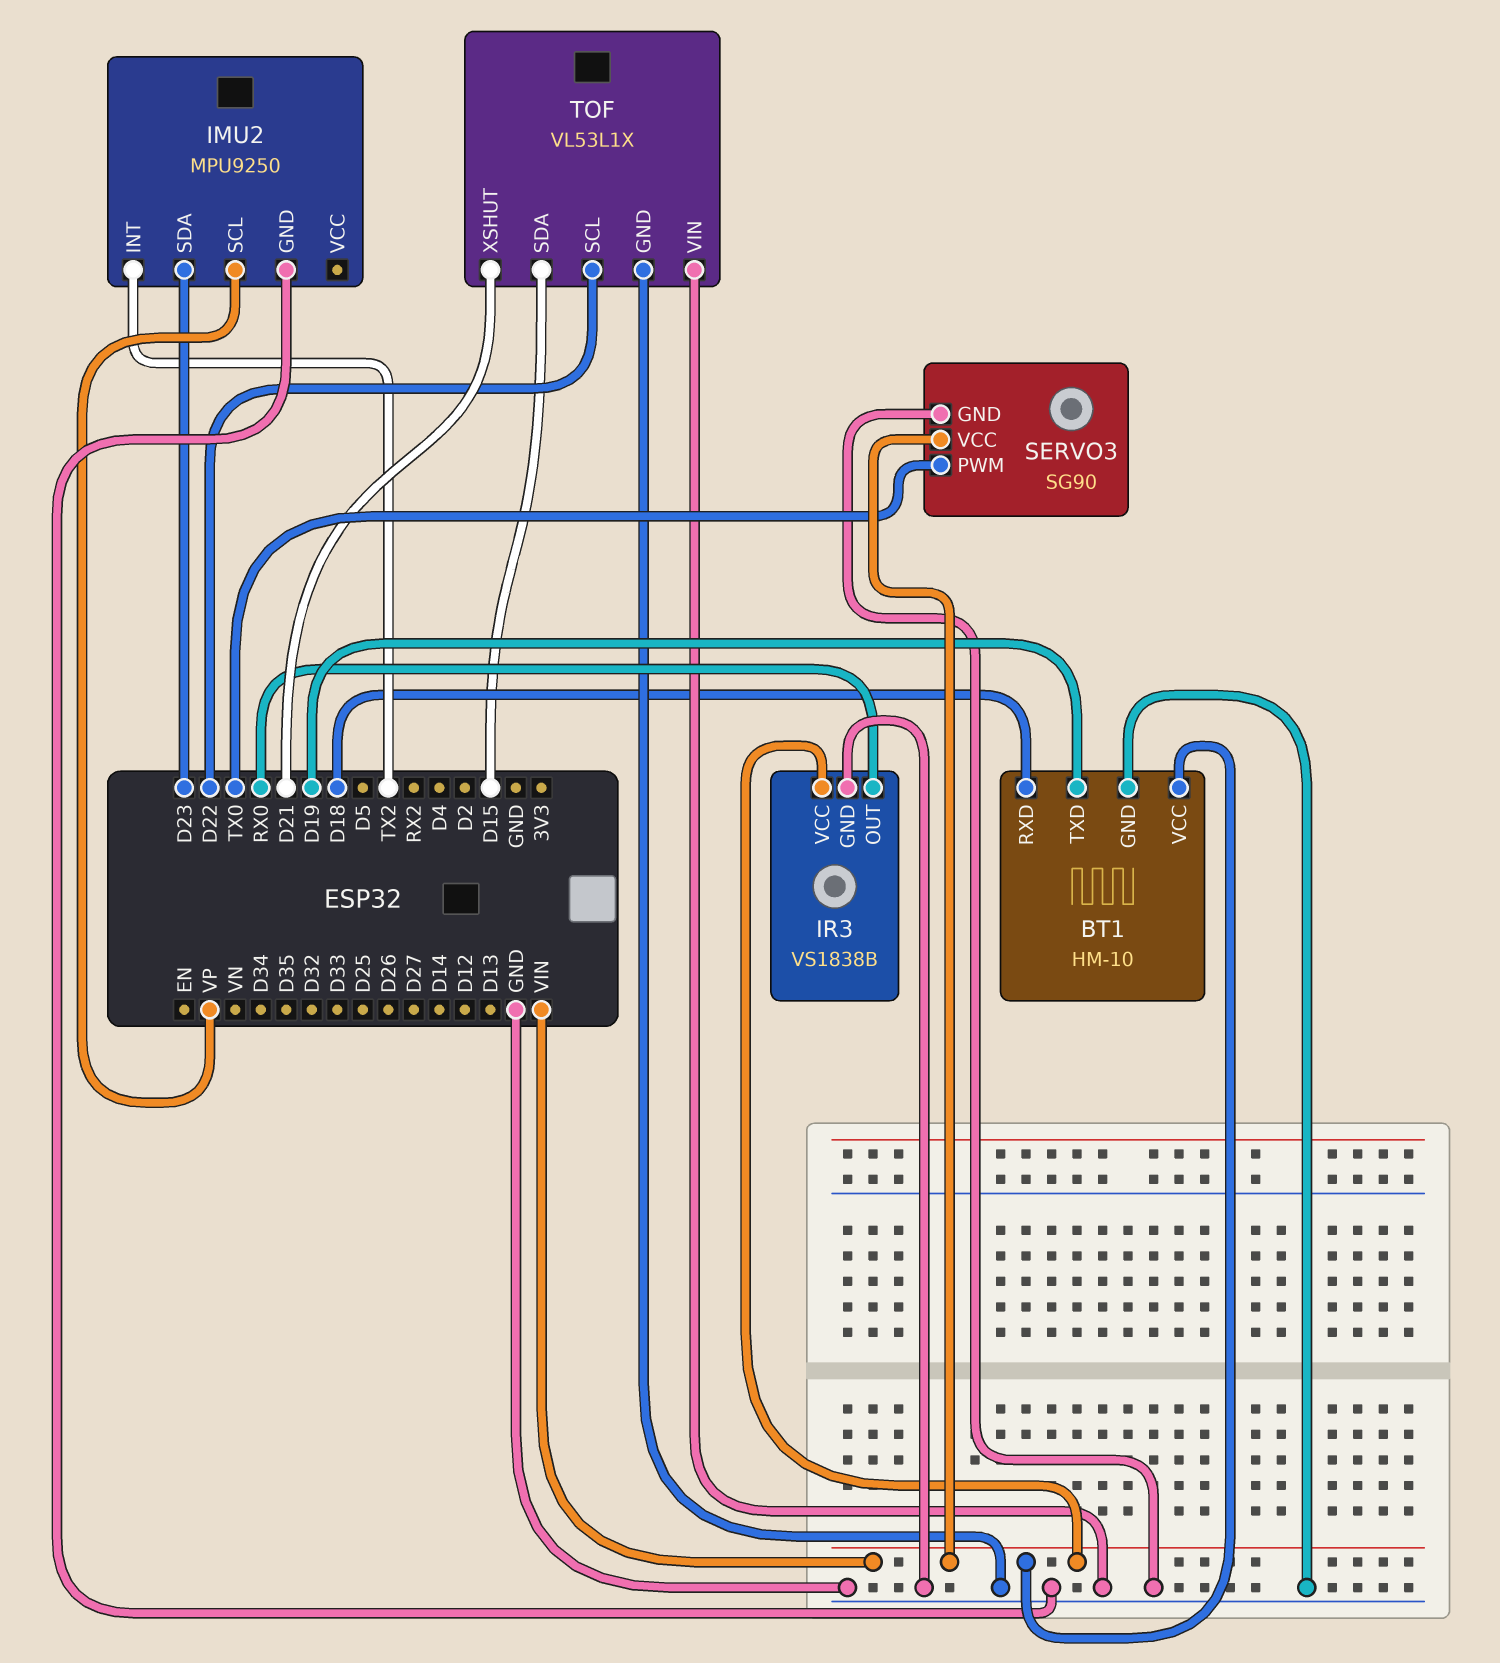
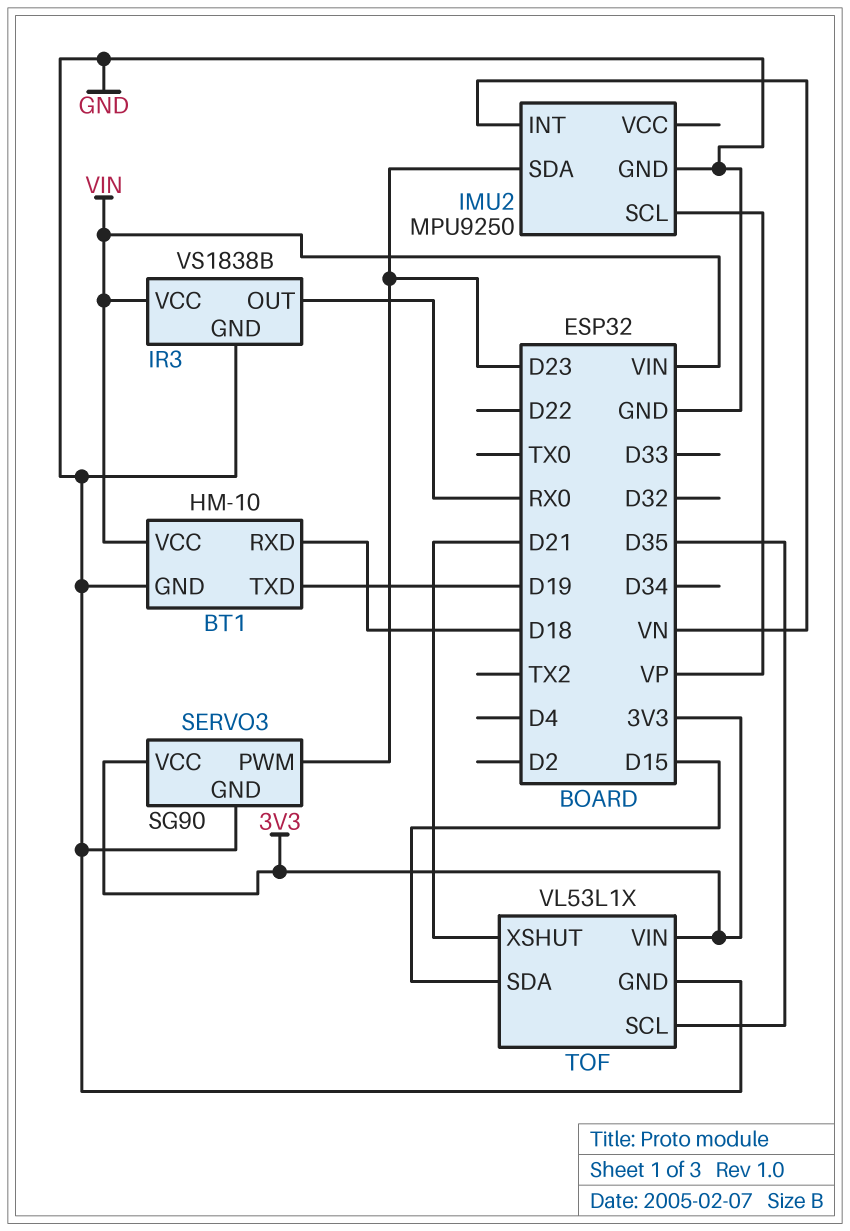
IMU2 pin INT: TX2 -> VN
SERVO3 pin PWM: TX0 -> D23
SERVO3 pin VCC: VIN -> 3V3
TOF pin SCL: D22 -> D35
TOF pin VIN: GND -> 3V3

